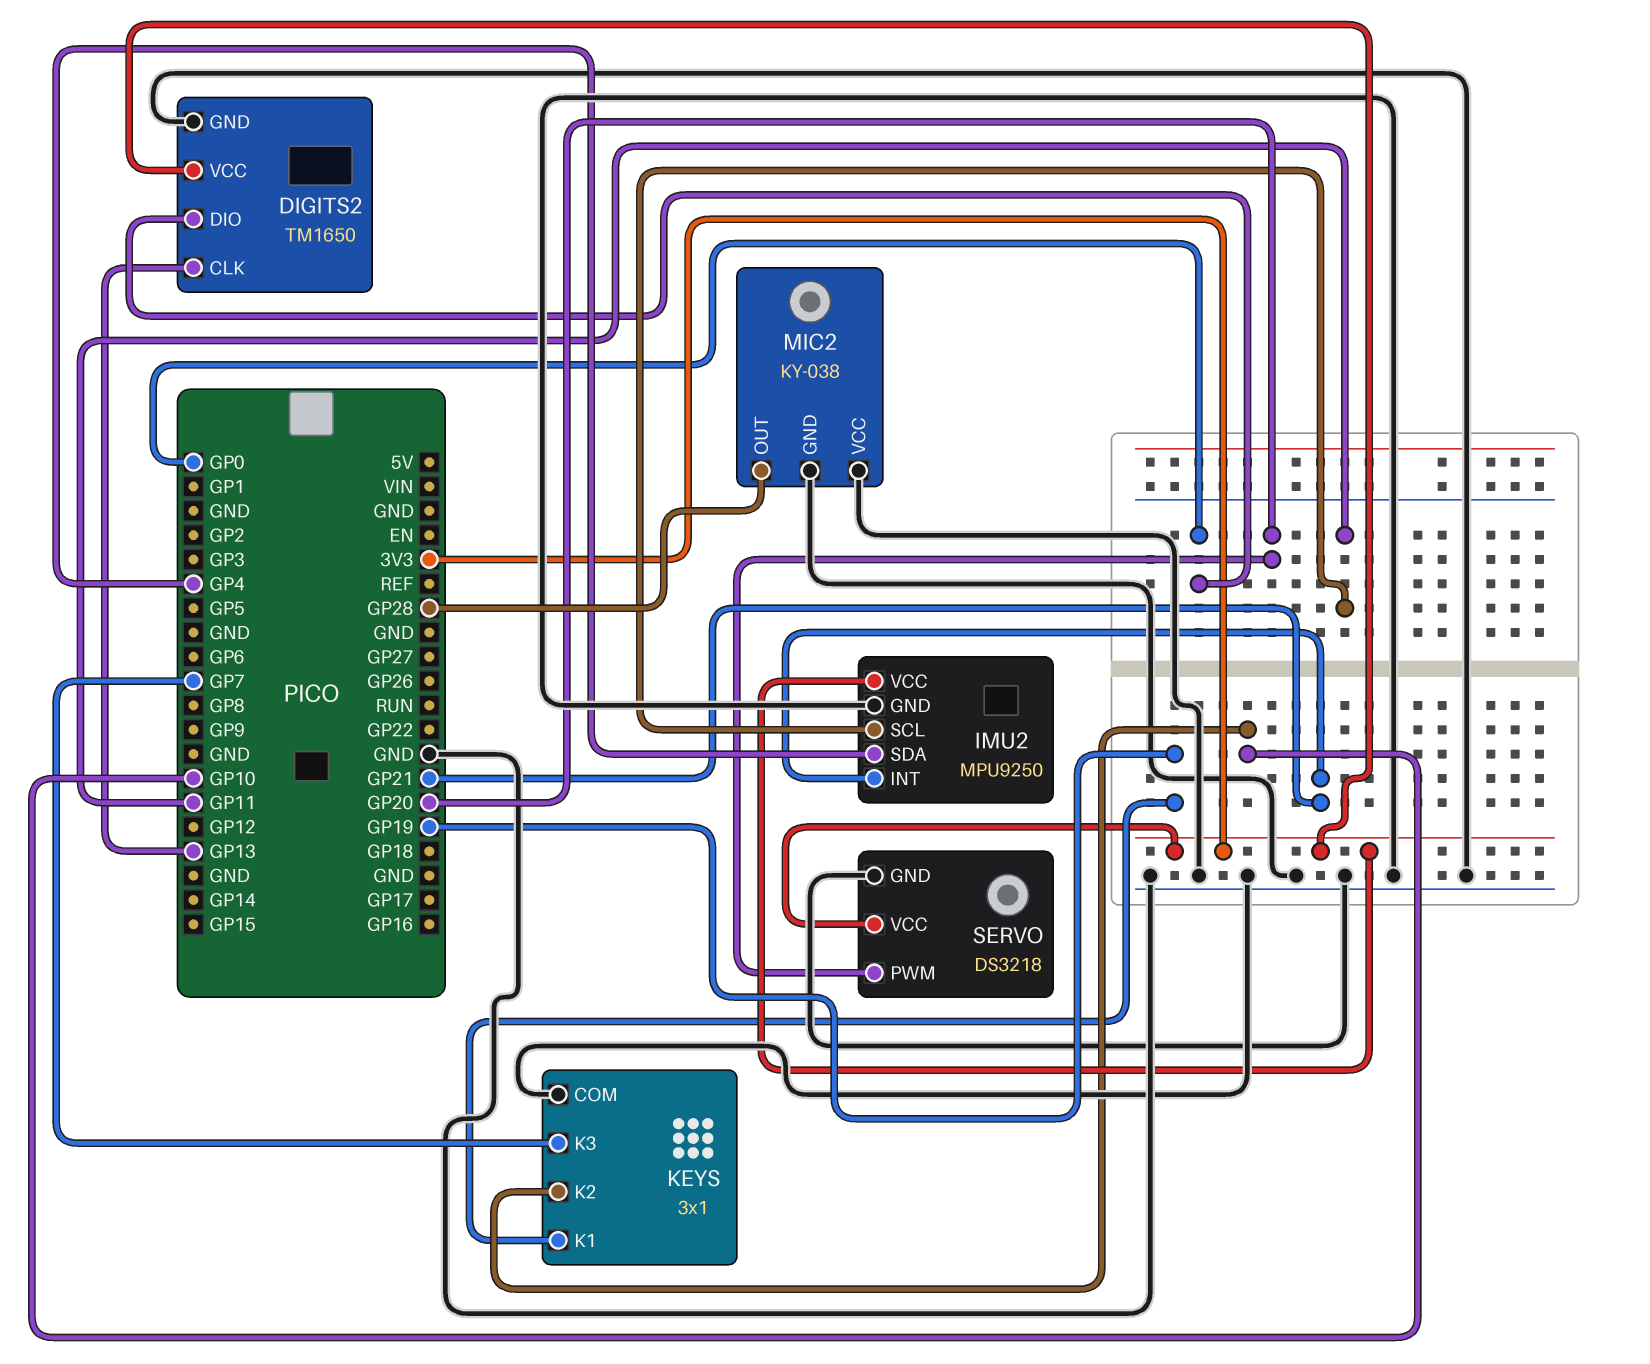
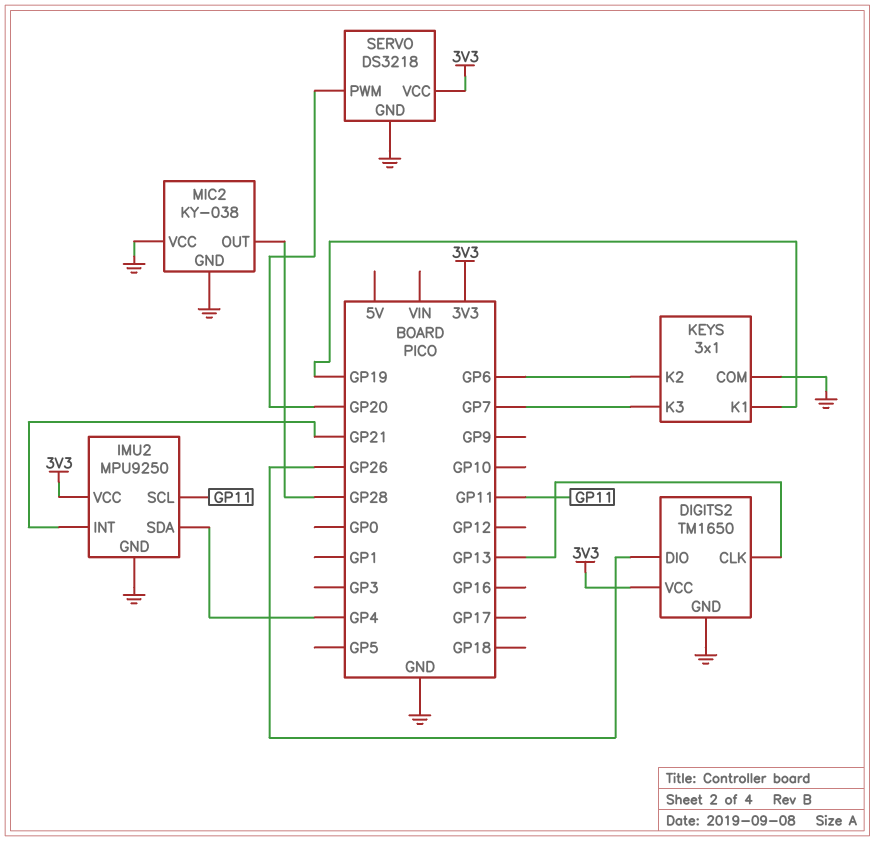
DIGITS2 pin DIO: GP0 -> GP26
KEYS pin K2: GP10 -> GP6

